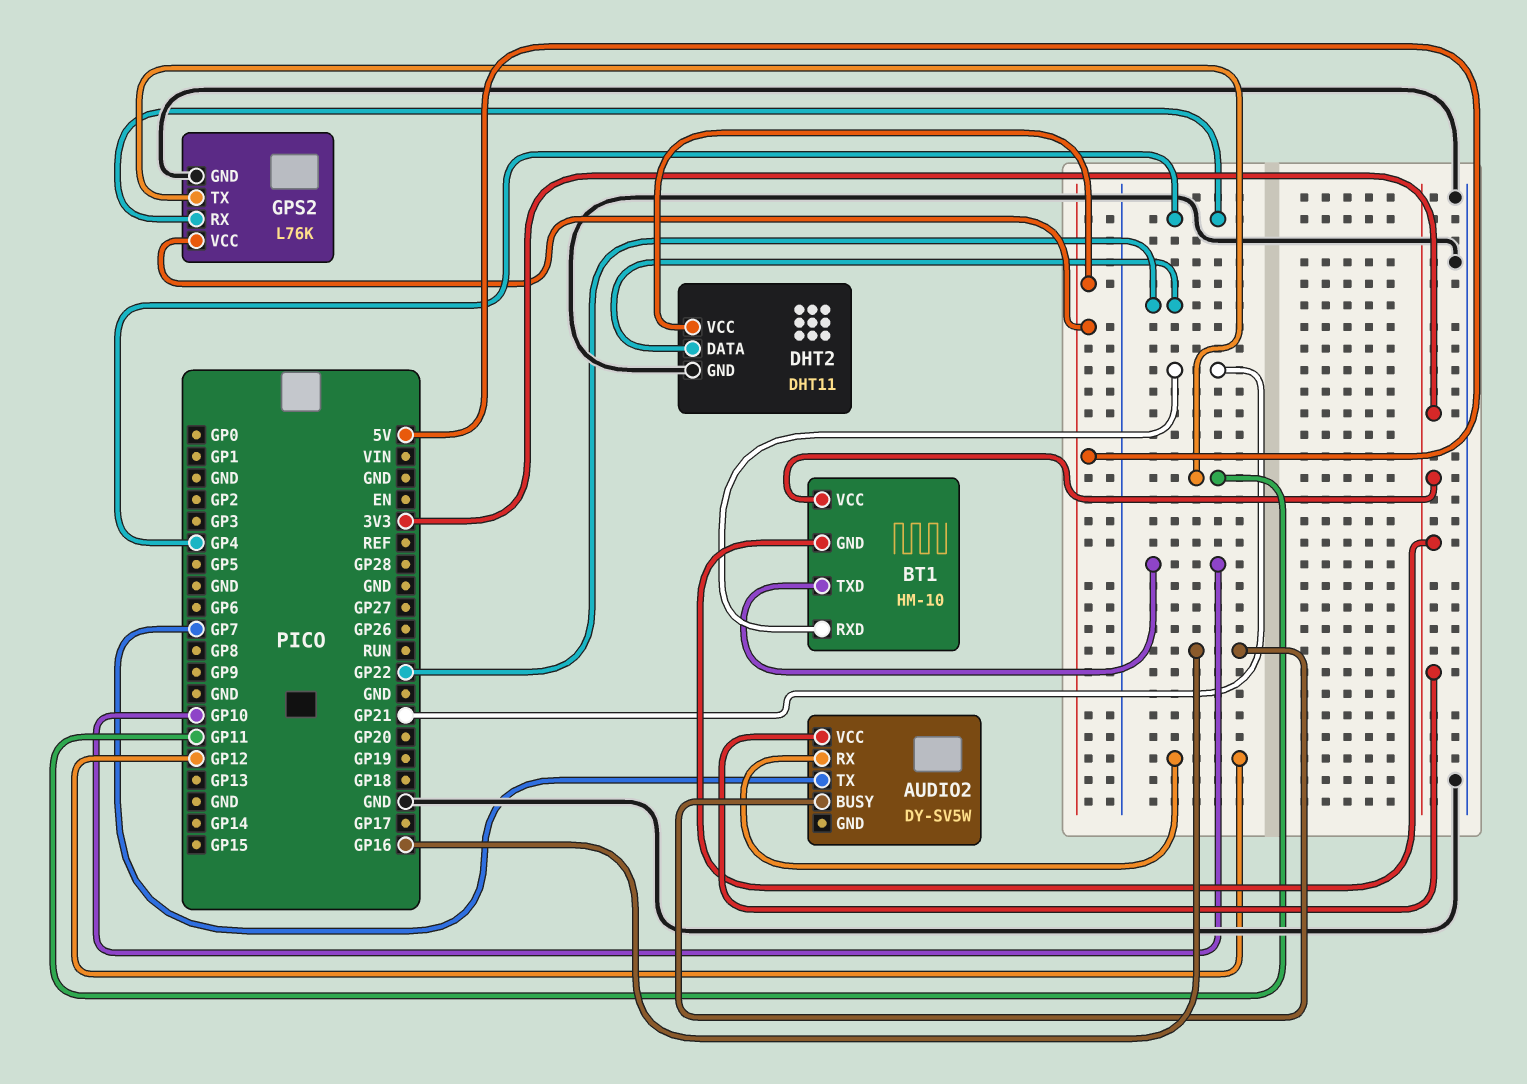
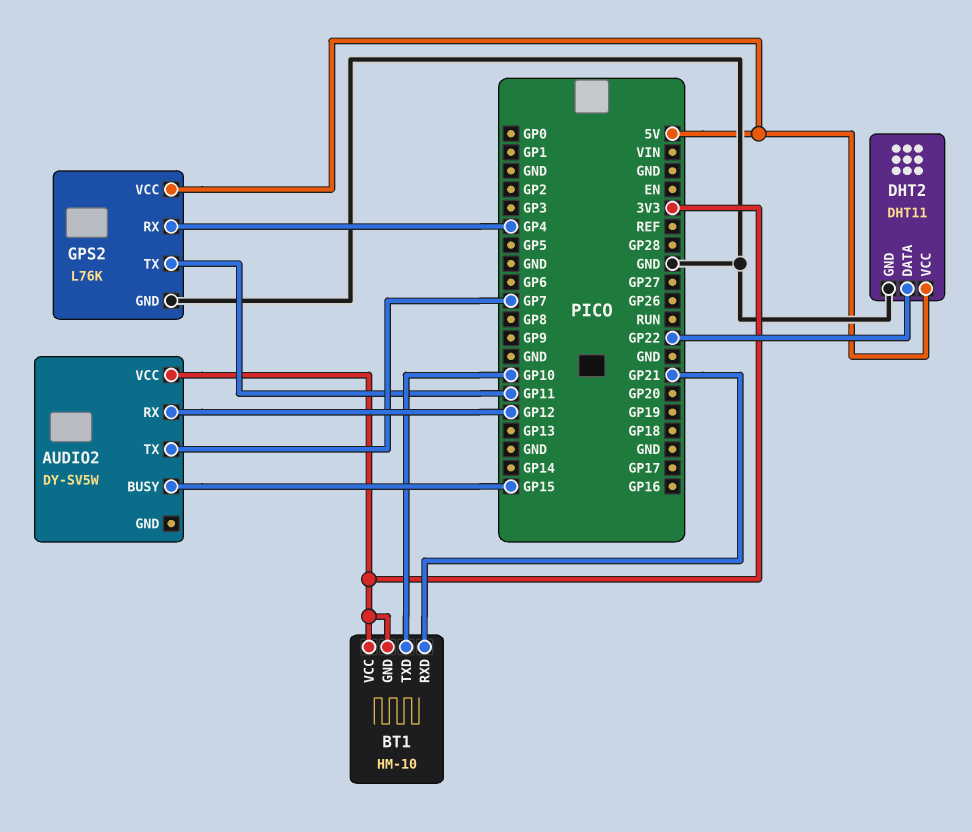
AUDIO2 pin BUSY: GP16 -> GP15

